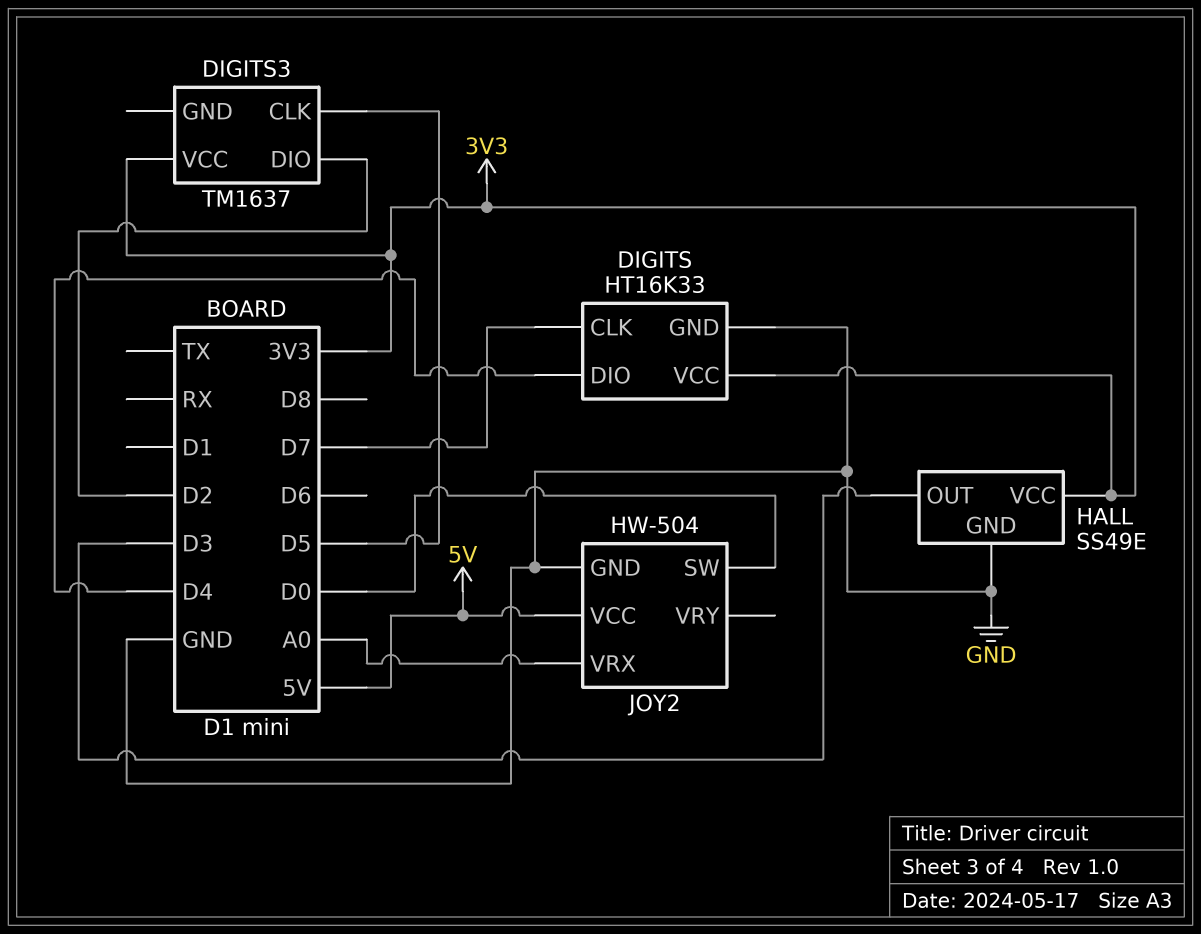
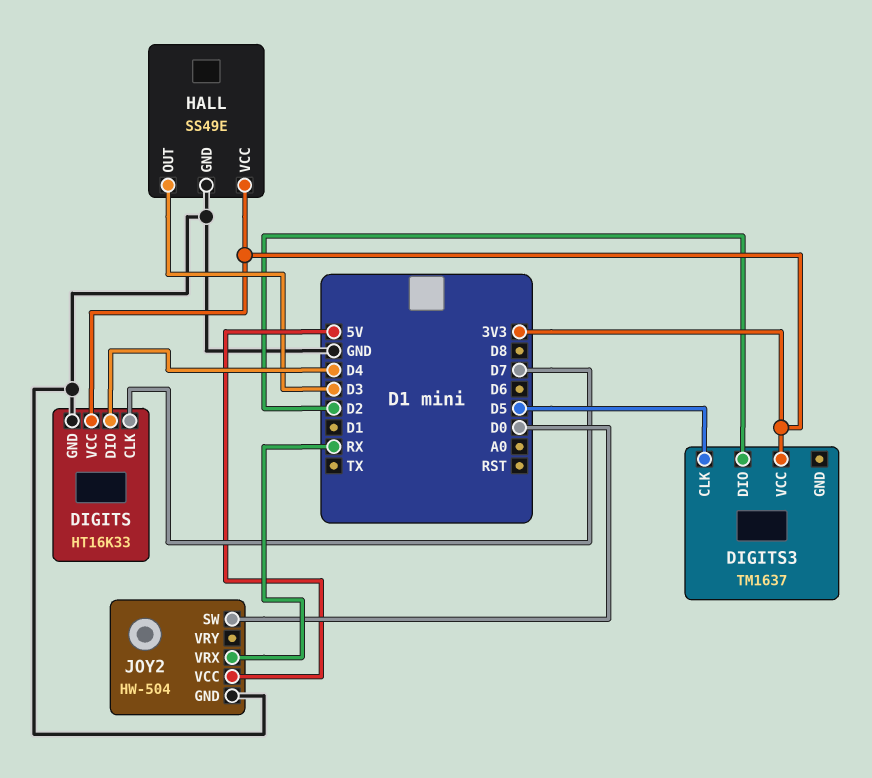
JOY2 pin VRX: A0 -> RX

